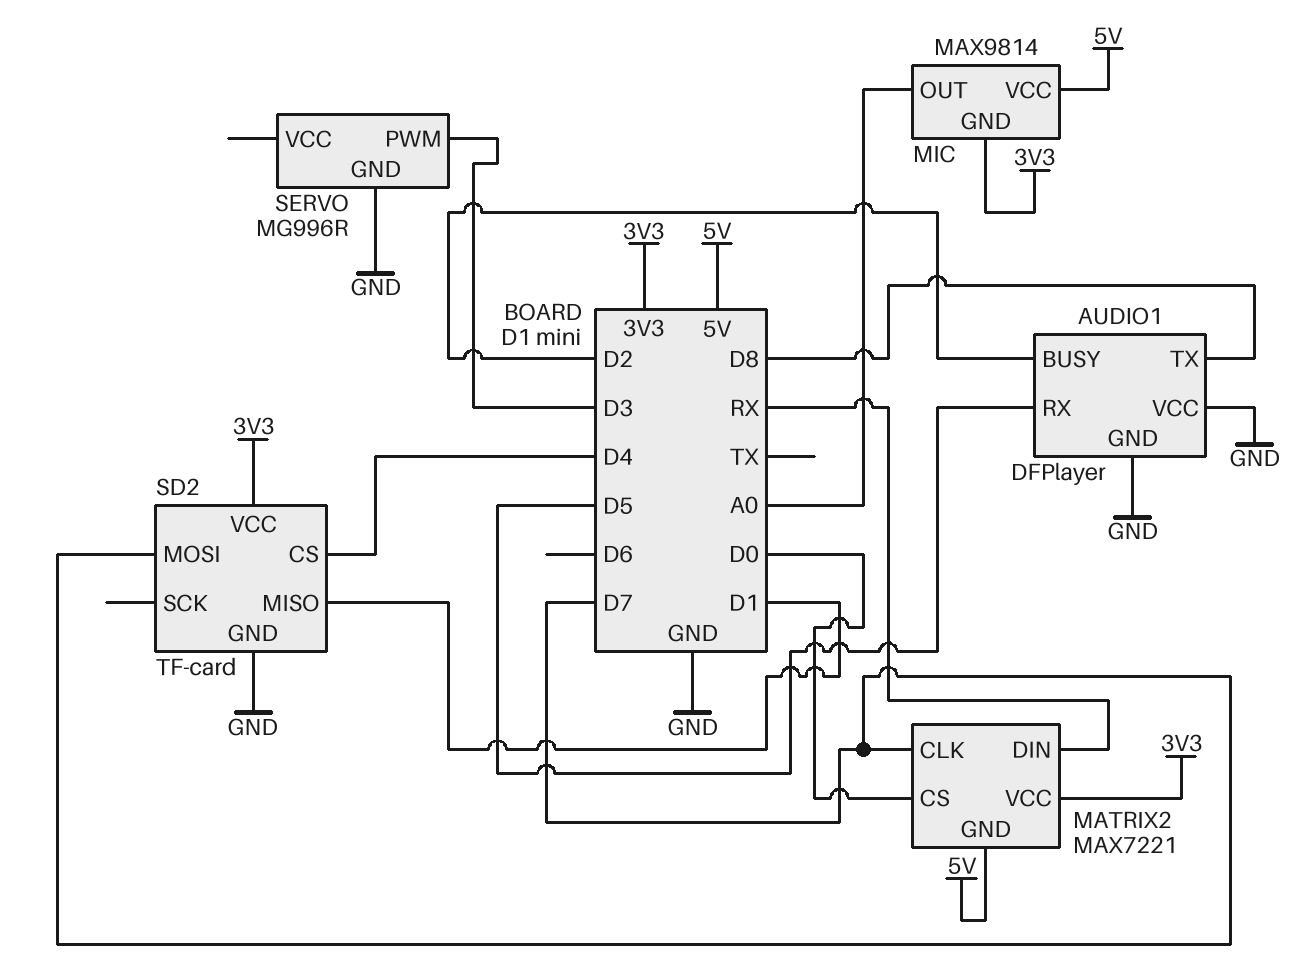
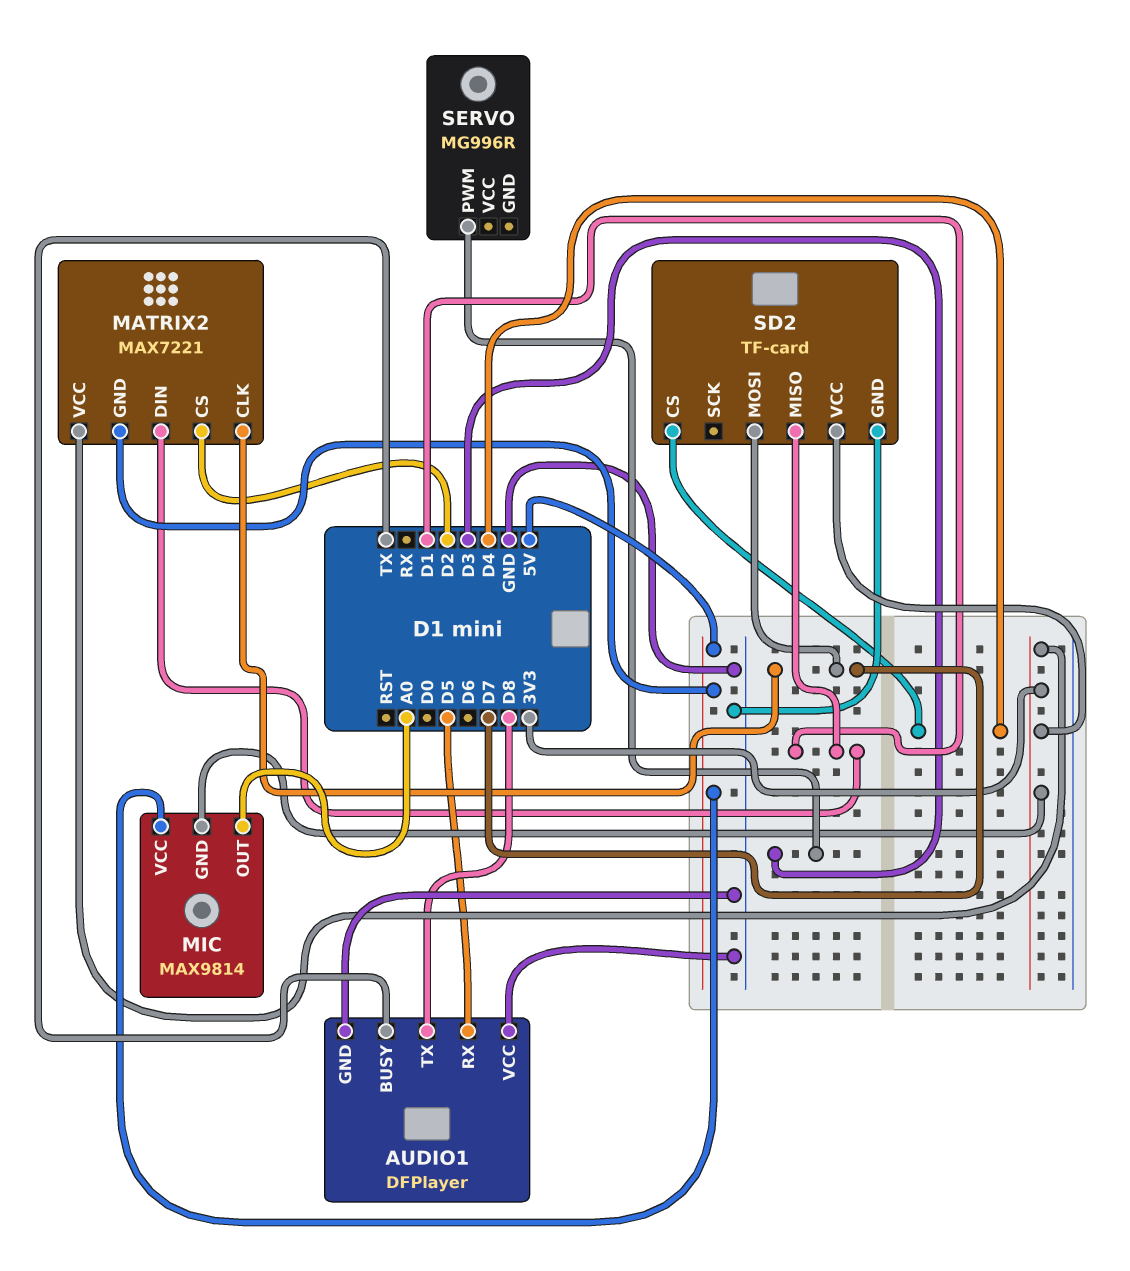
AUDIO1 pin BUSY: D2 -> TX
MATRIX2 pin CS: D0 -> D2
MATRIX2 pin DIN: RX -> D1
SERVO pin GND: GND -> none

